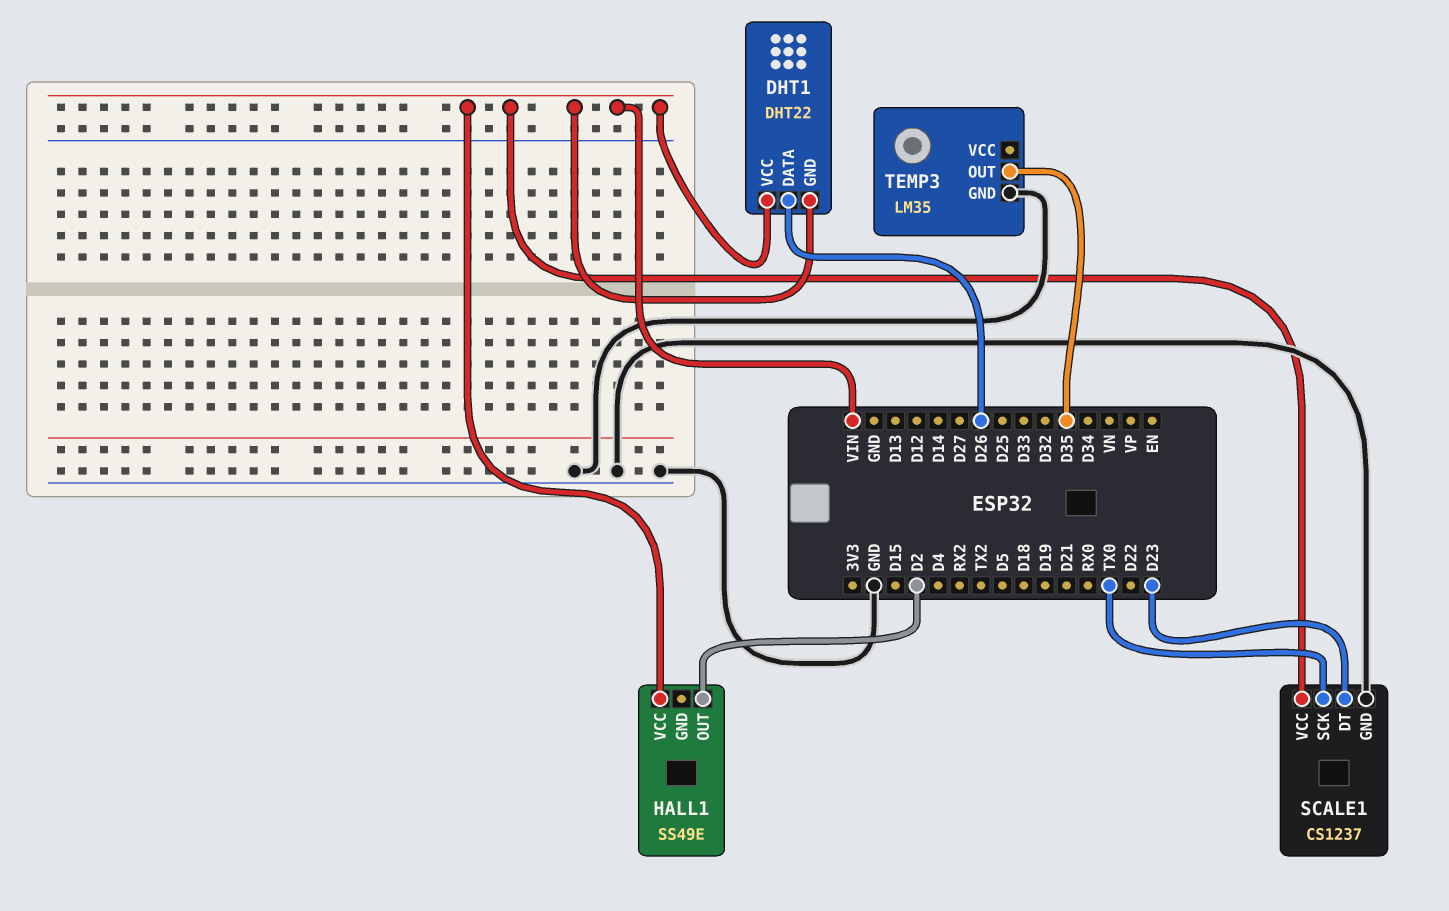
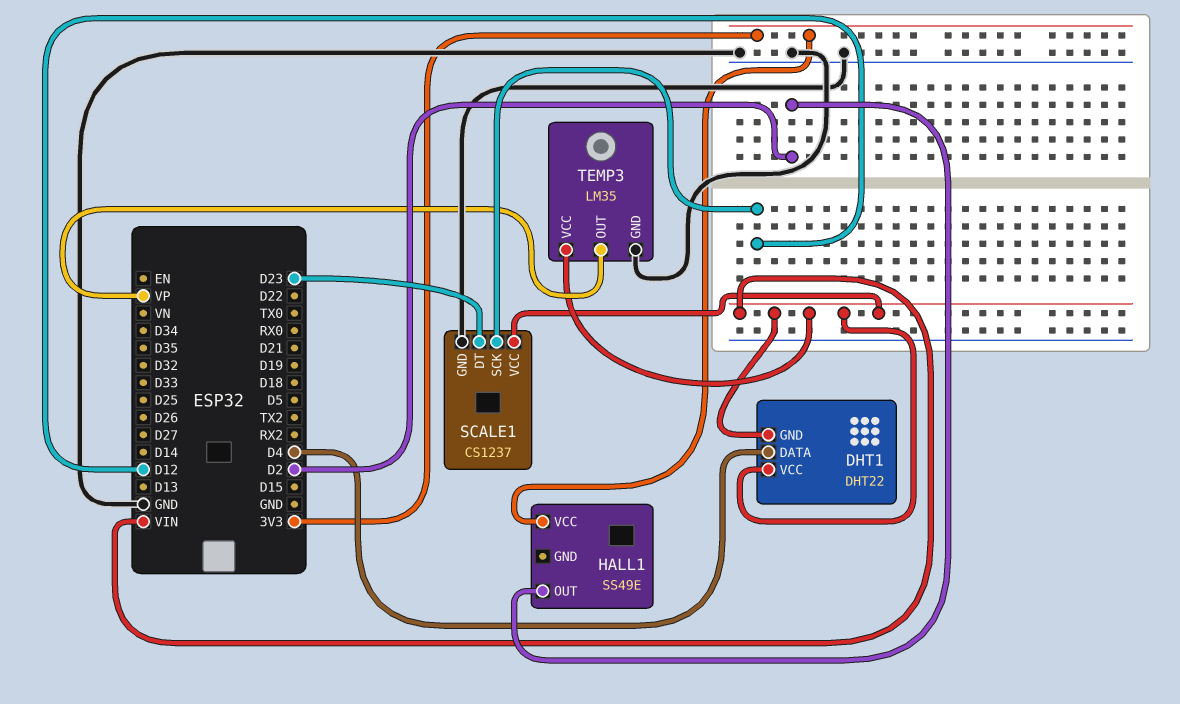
DHT1 pin DATA: D26 -> D4
HALL1 pin VCC: VIN -> 3V3
SCALE1 pin SCK: TX0 -> D12
TEMP3 pin OUT: D35 -> VP
TEMP3 pin VCC: none -> VIN

